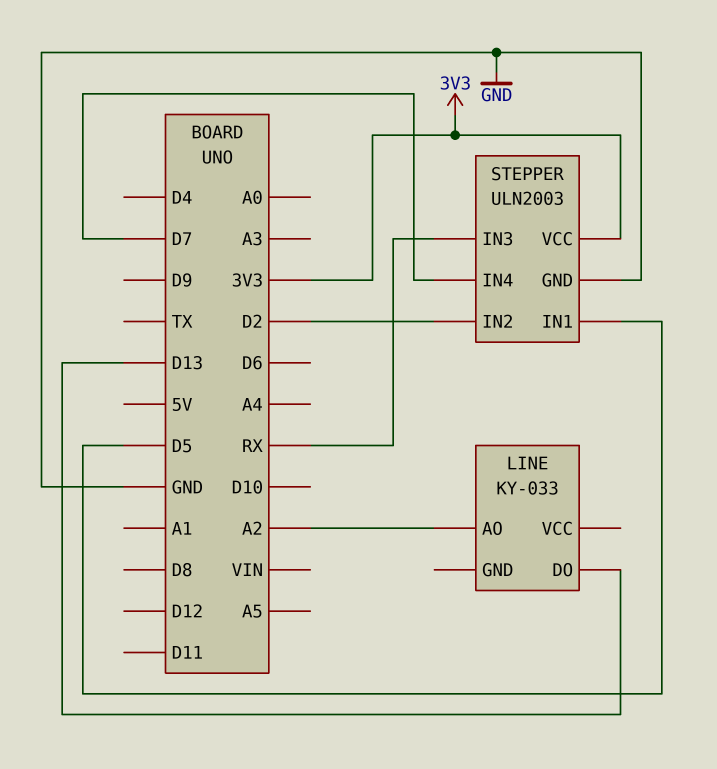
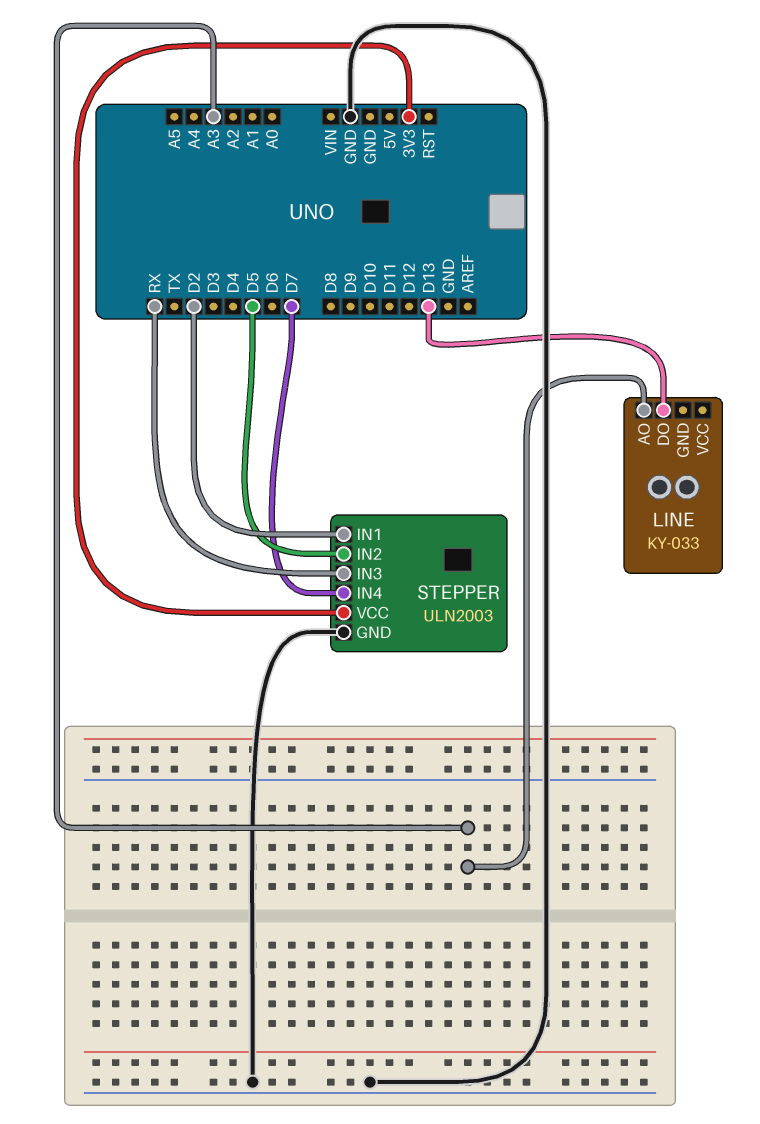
LINE pin AO: A2 -> A3
STEPPER pin IN1: D5 -> D2
STEPPER pin IN2: D2 -> D5

